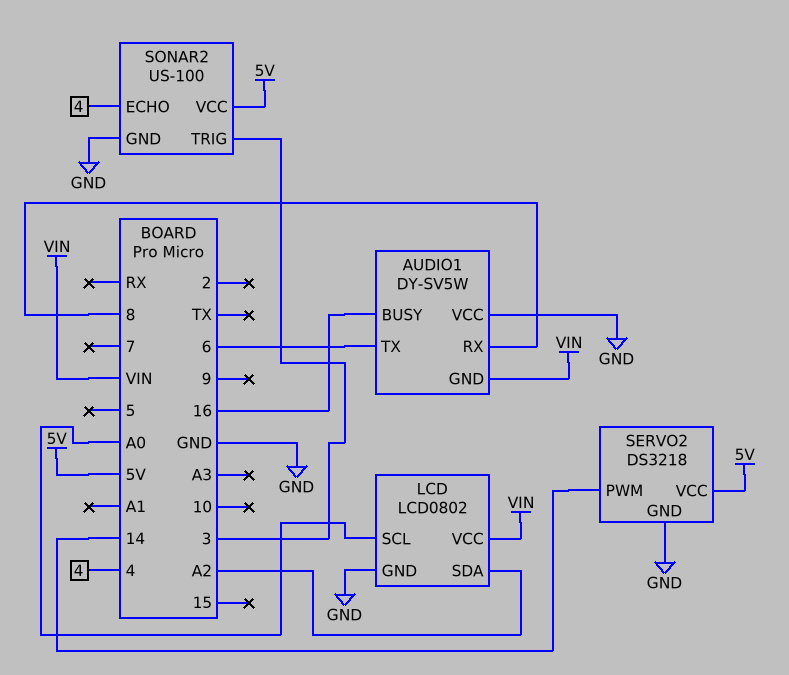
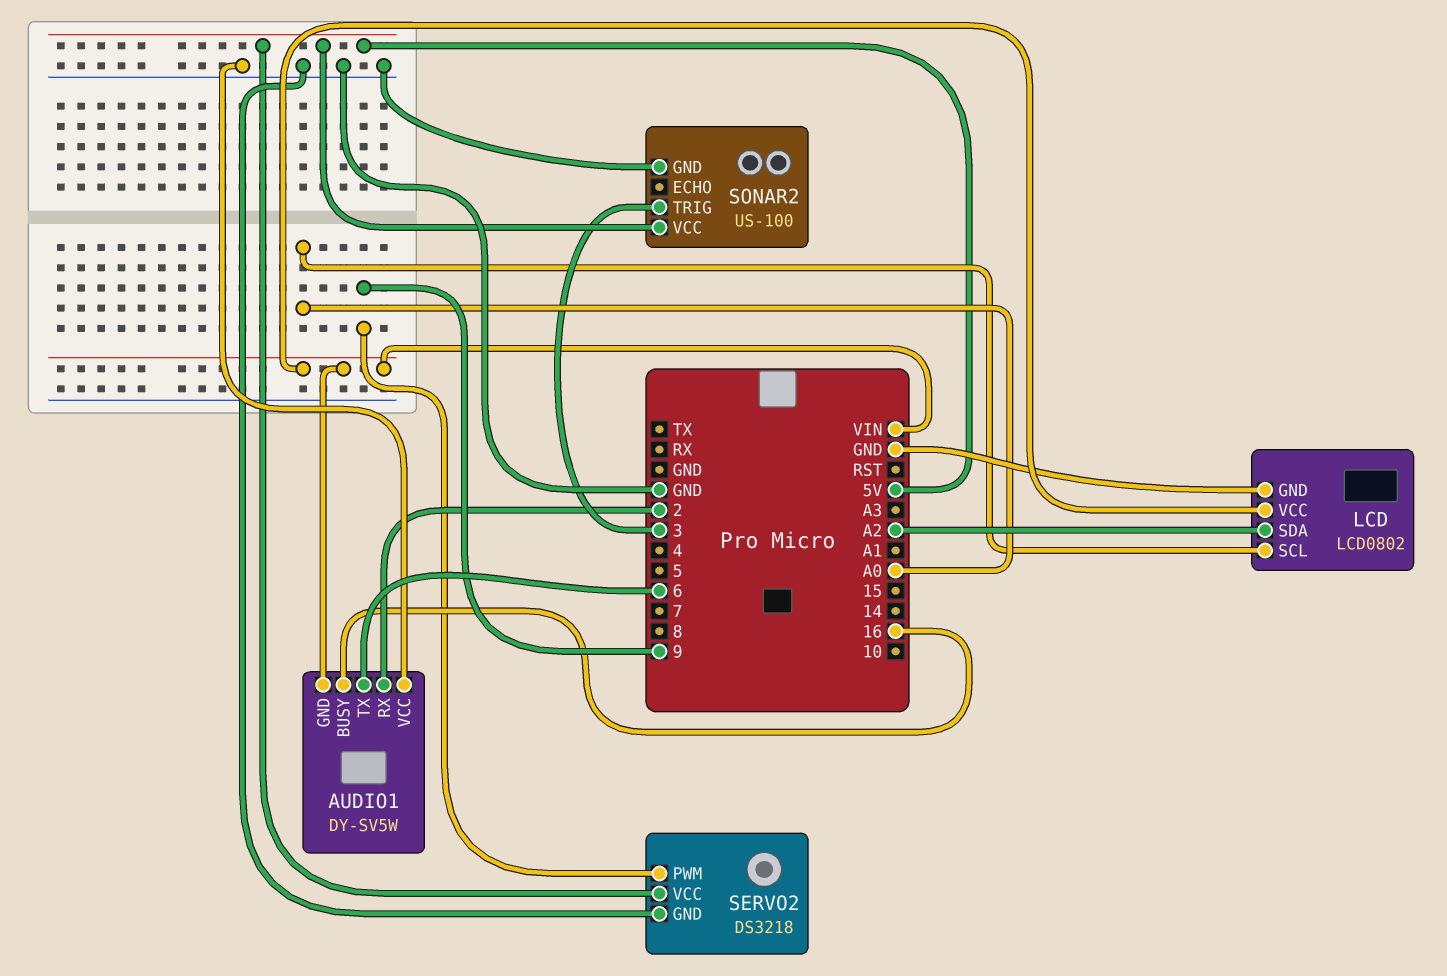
AUDIO1 pin RX: 8 -> 2
SERVO2 pin PWM: 14 -> 9
SONAR2 pin ECHO: 4 -> none

